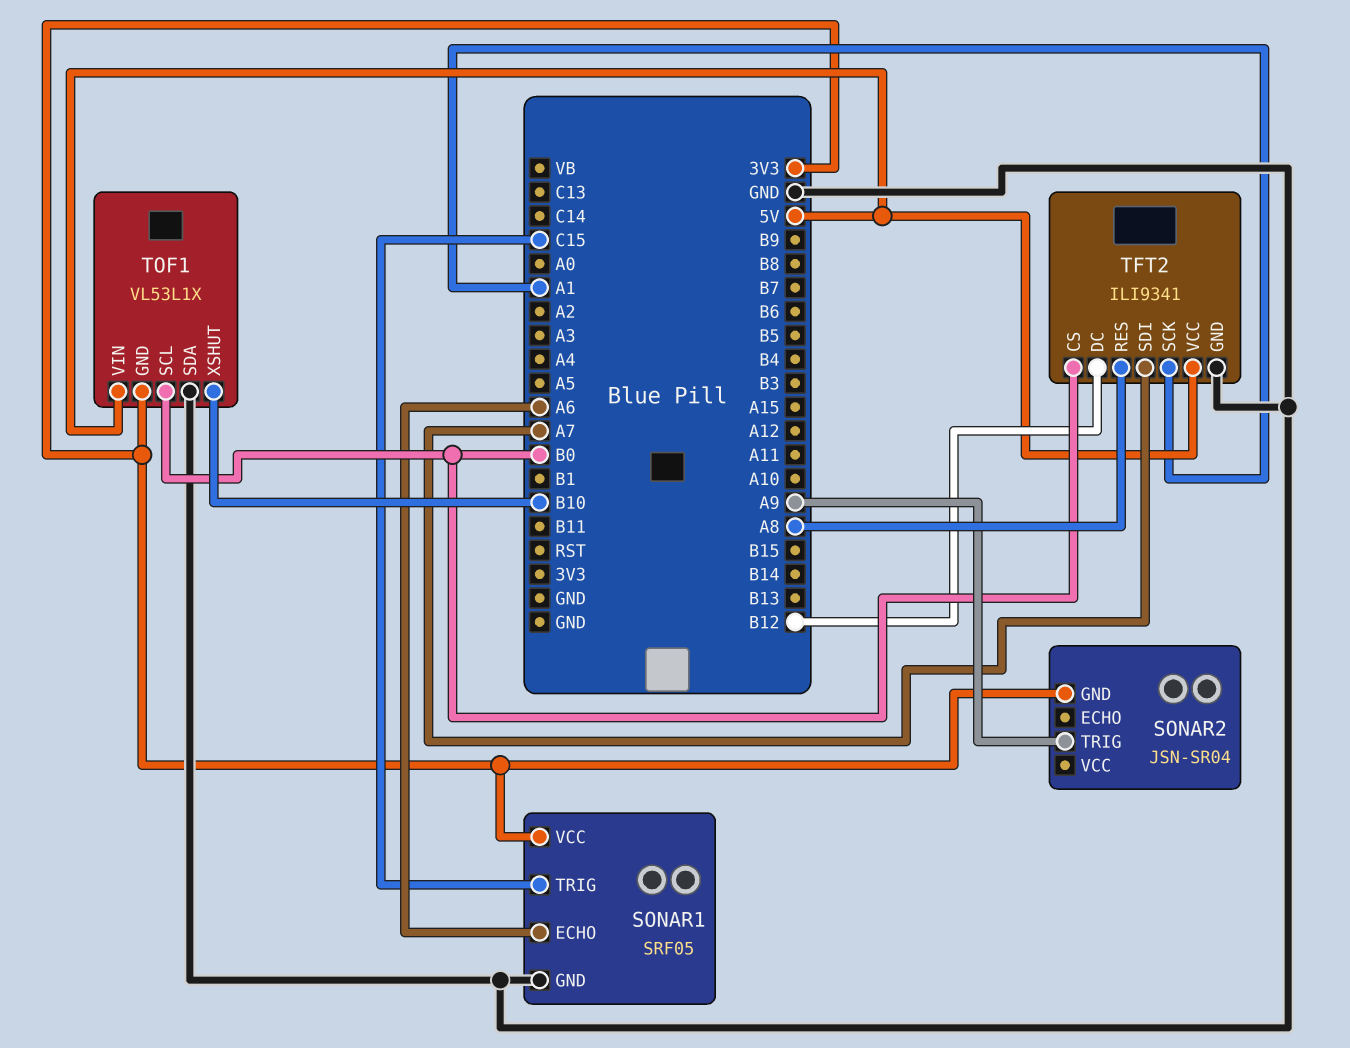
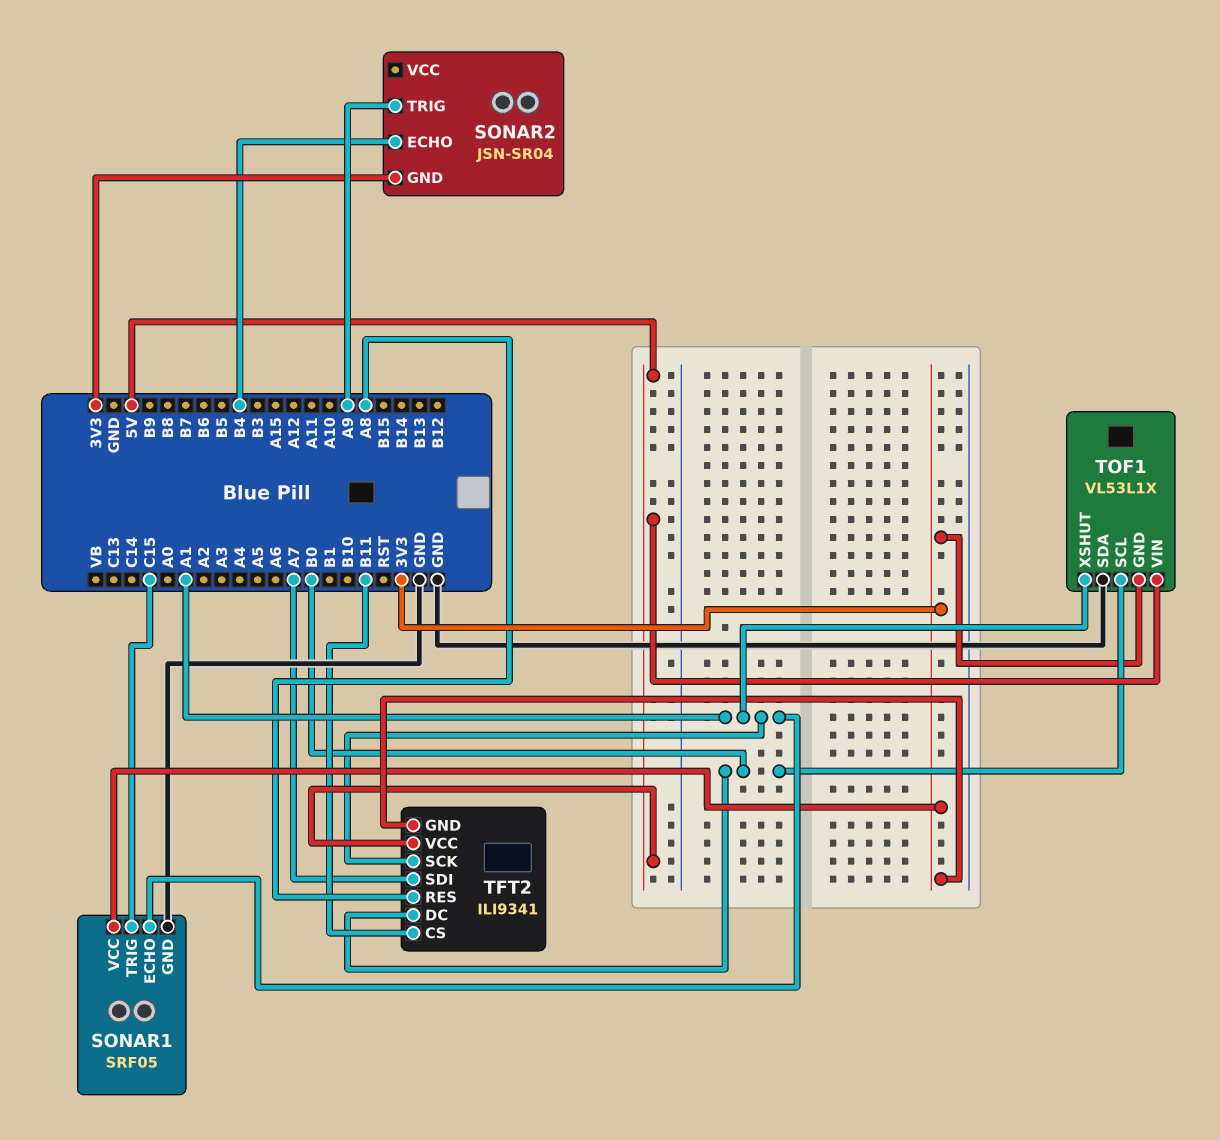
SONAR1 pin ECHO: A6 -> A1
SONAR2 pin ECHO: none -> B4
TFT2 pin CS: B0 -> B11
TFT2 pin DC: B12 -> B0
TFT2 pin GND: GND -> 3V3
TOF1 pin XSHUT: B10 -> A1

